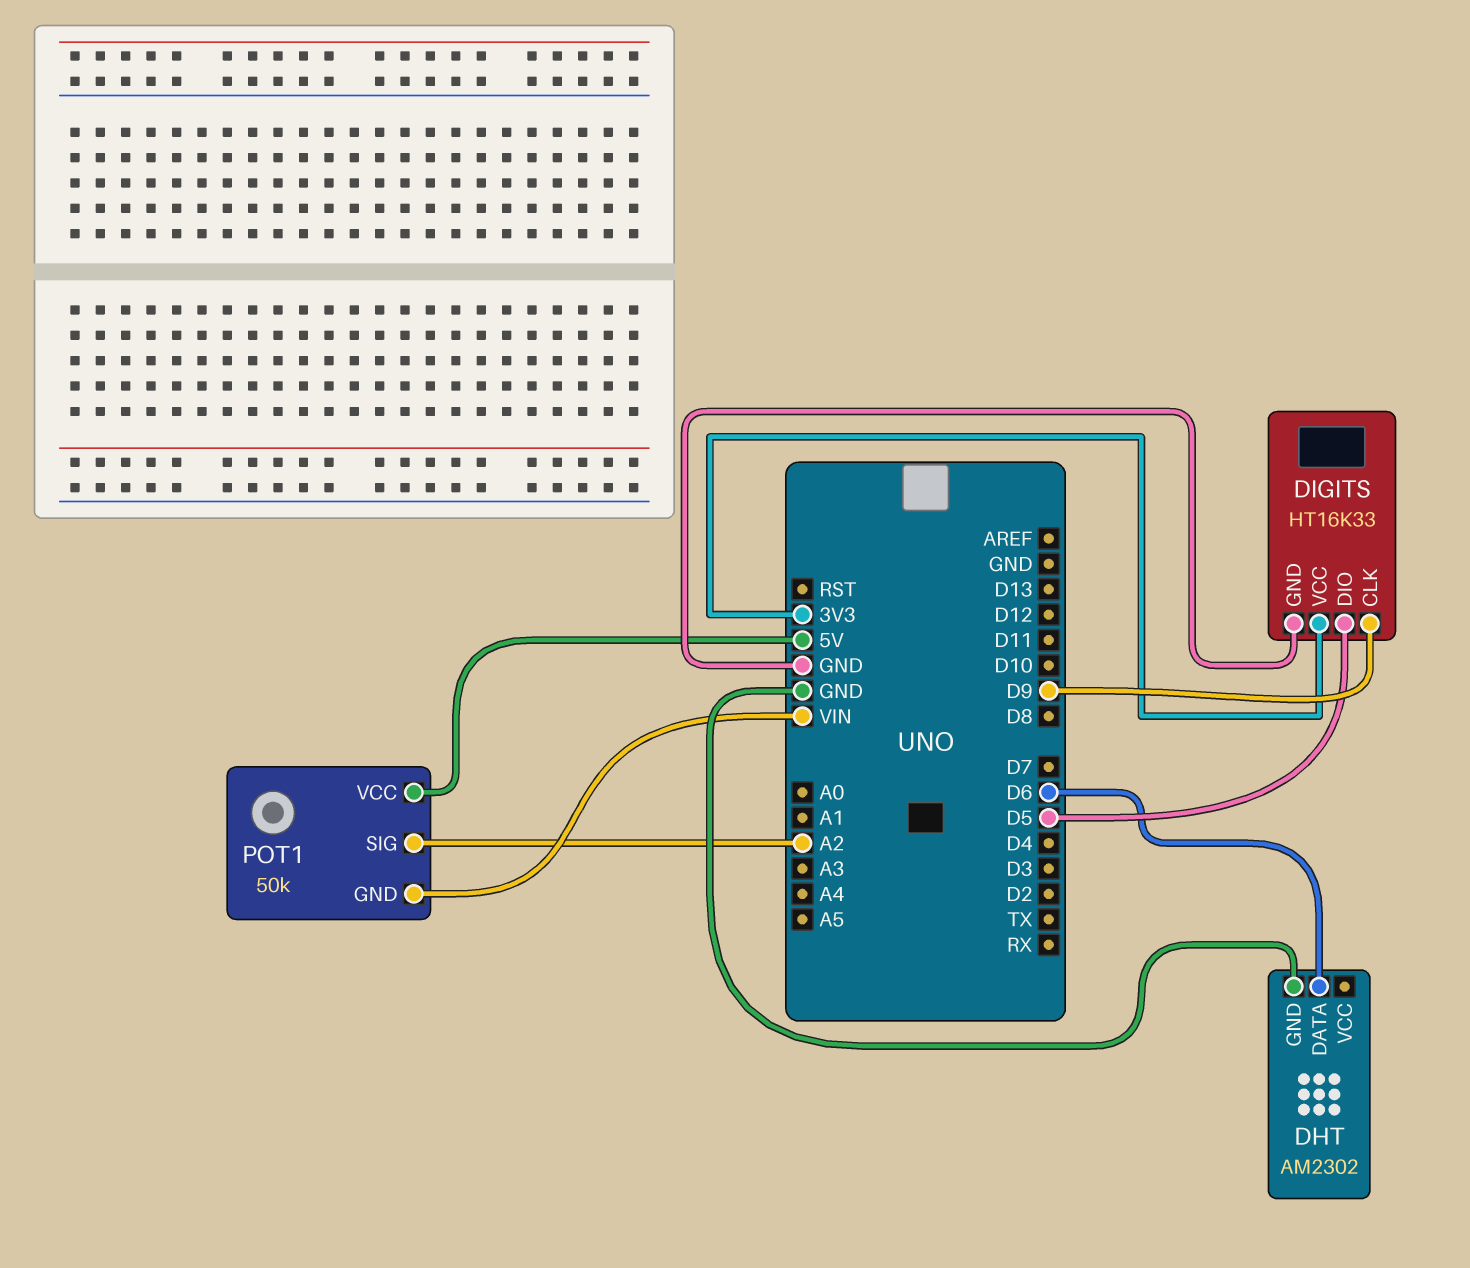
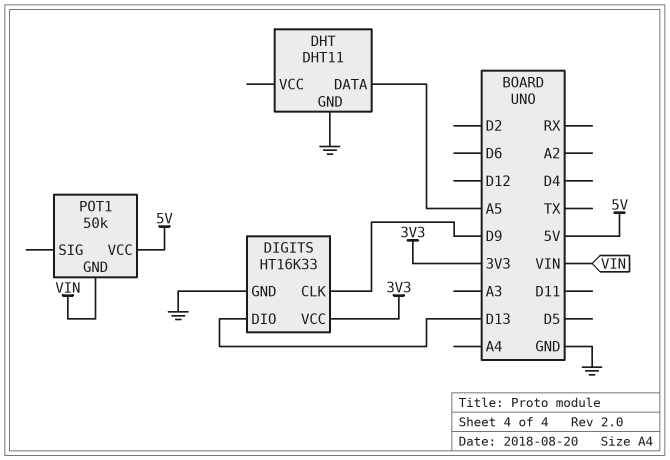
DHT: AM2302 -> DHT11
DHT pin DATA: D6 -> A5
DIGITS pin DIO: D5 -> D13
POT1 pin SIG: A2 -> none

